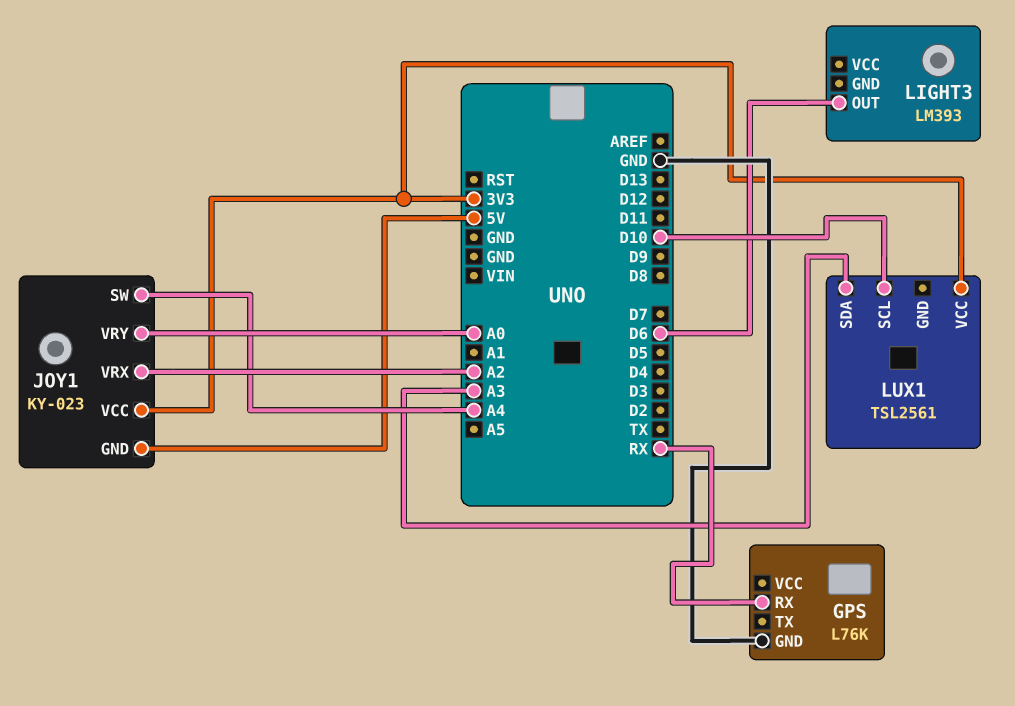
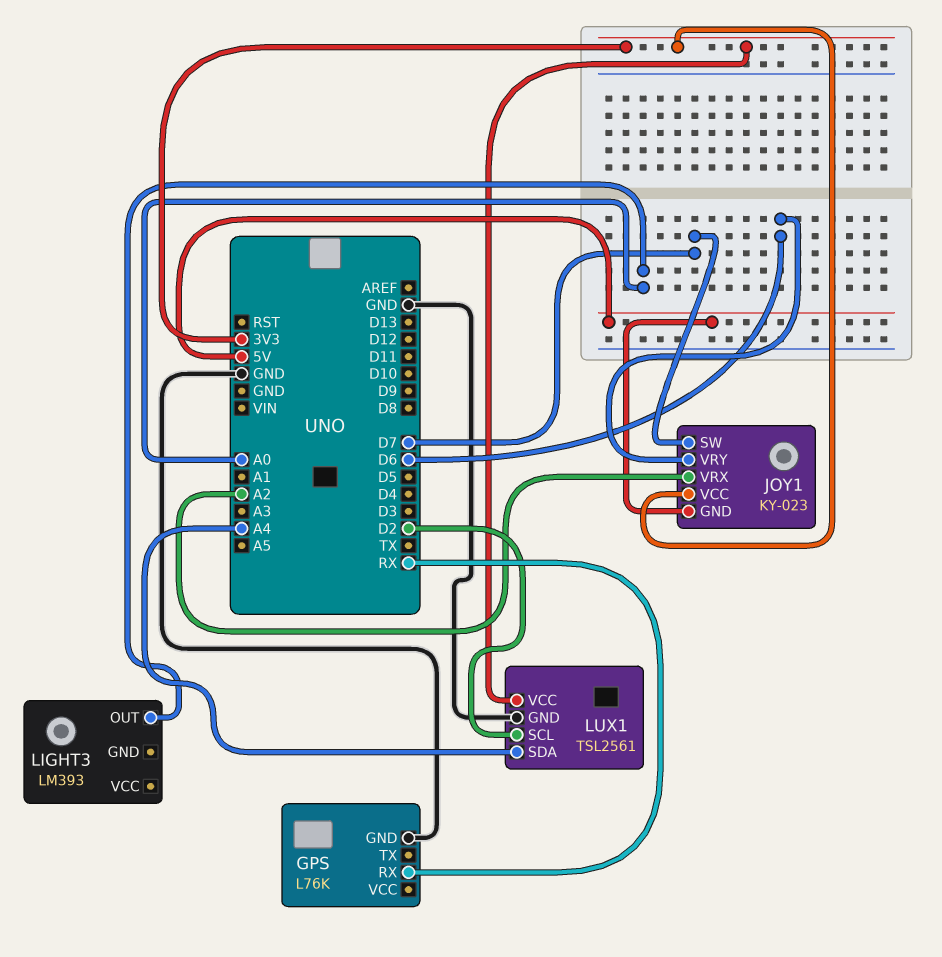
JOY1 pin SW: A4 -> D7
JOY1 pin VRY: A0 -> D6
LIGHT3 pin OUT: D6 -> A0
LUX1 pin GND: none -> GND
LUX1 pin SCL: D10 -> D2
LUX1 pin SDA: A3 -> A4

